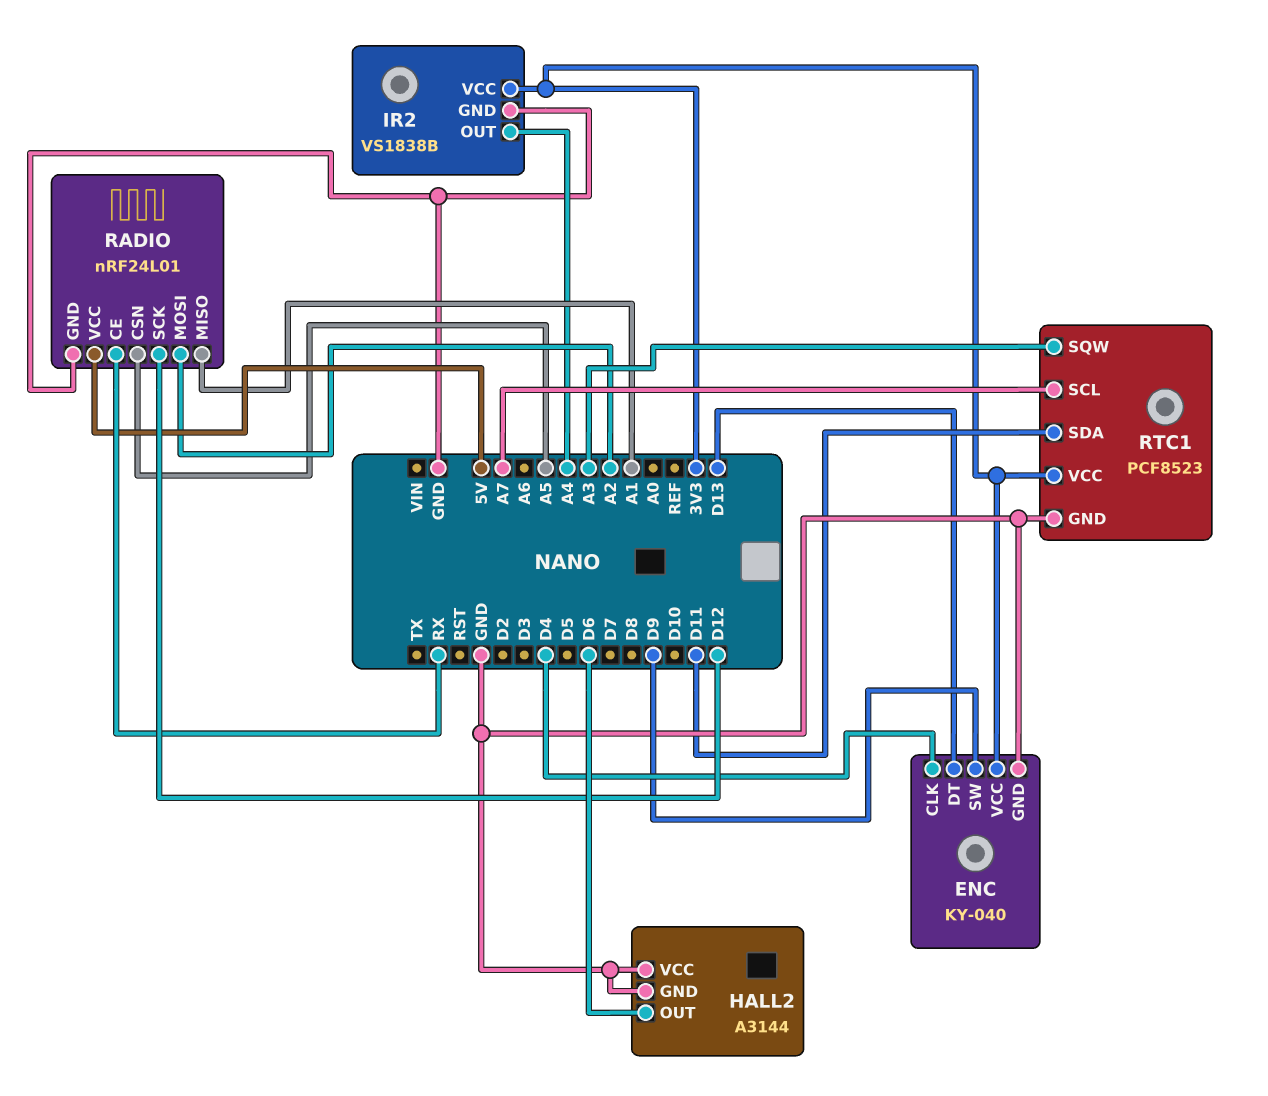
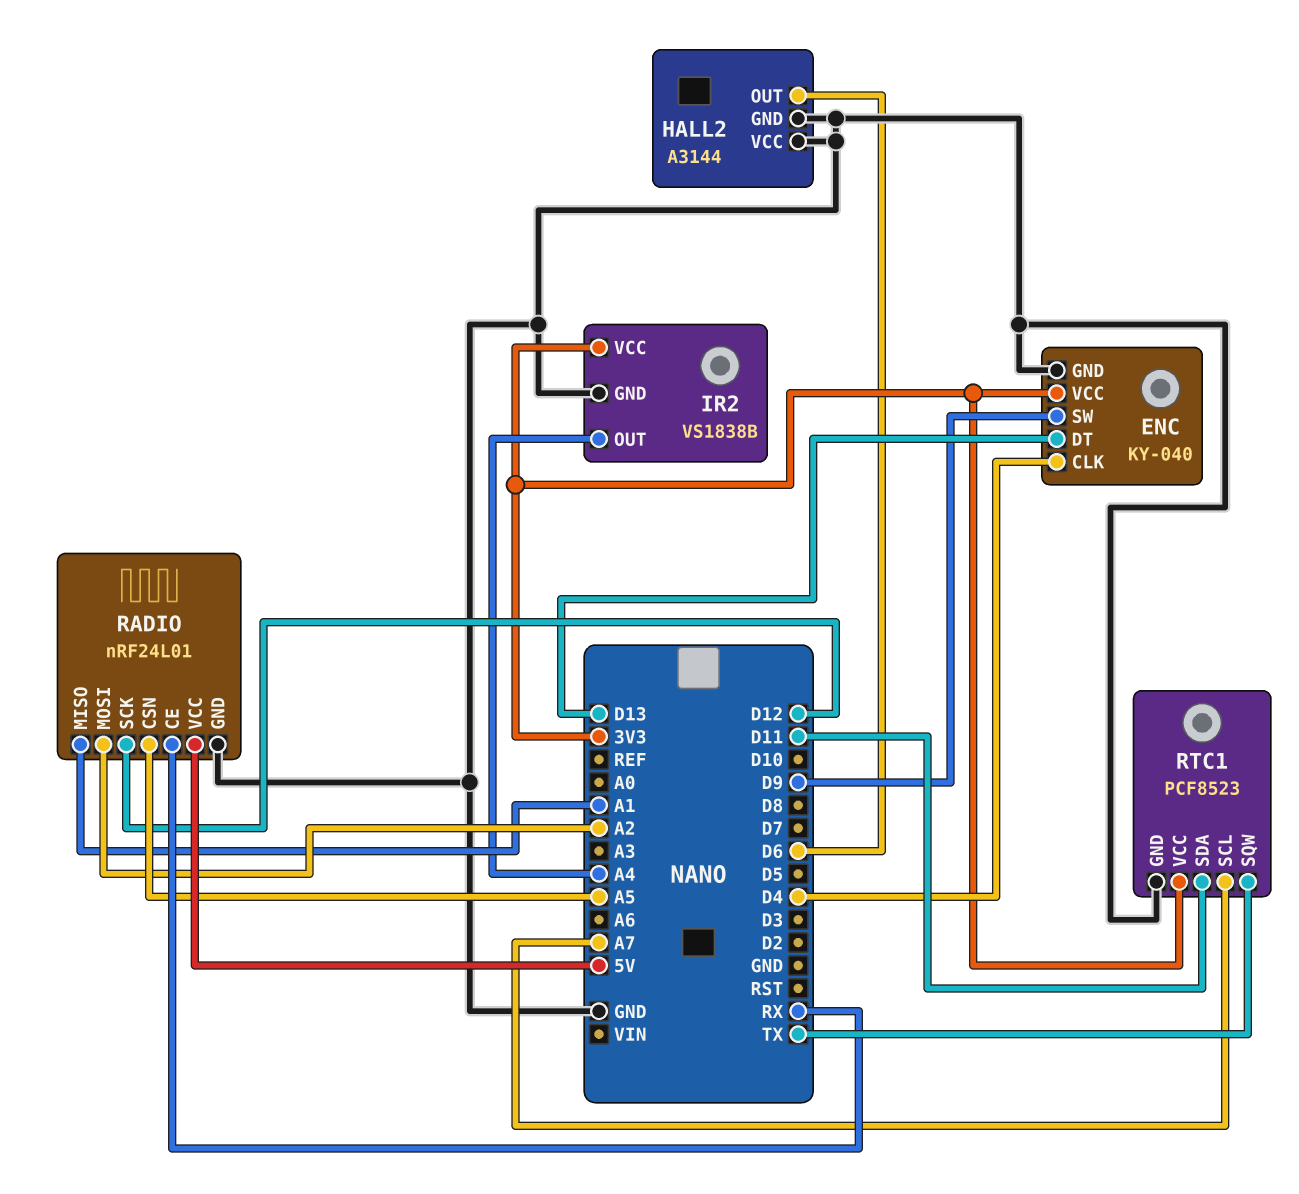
RTC1 pin SQW: A3 -> TX

